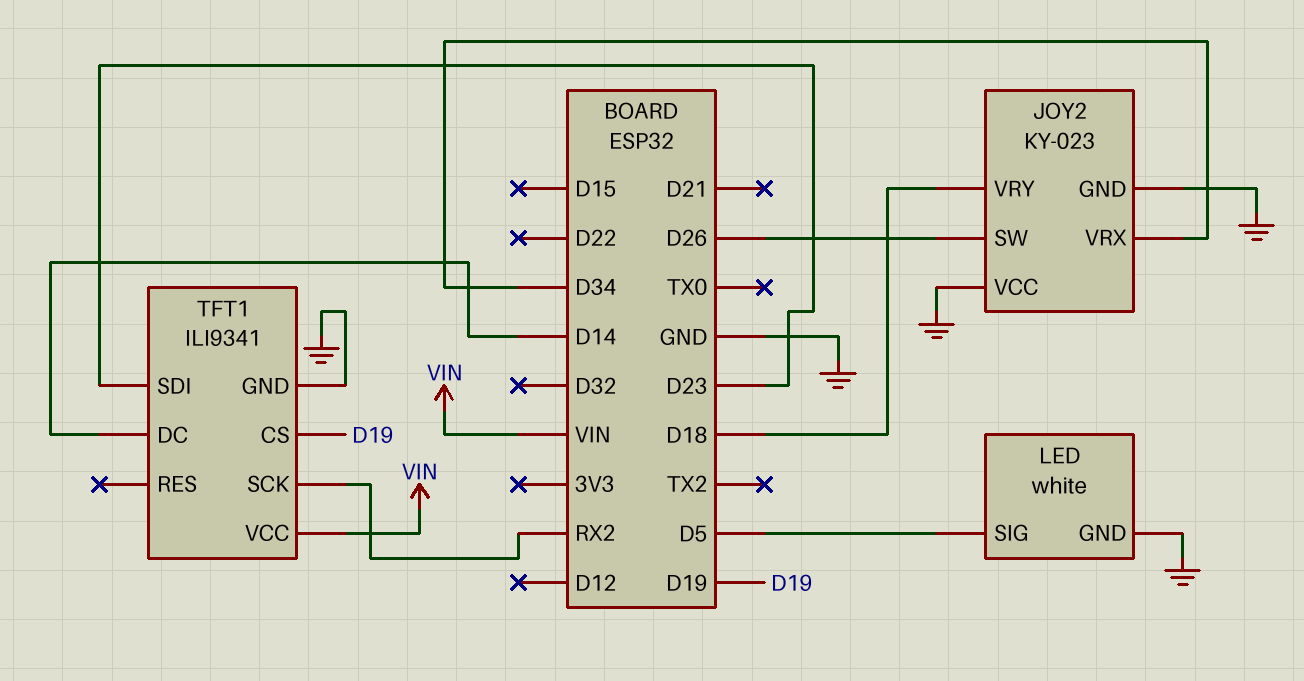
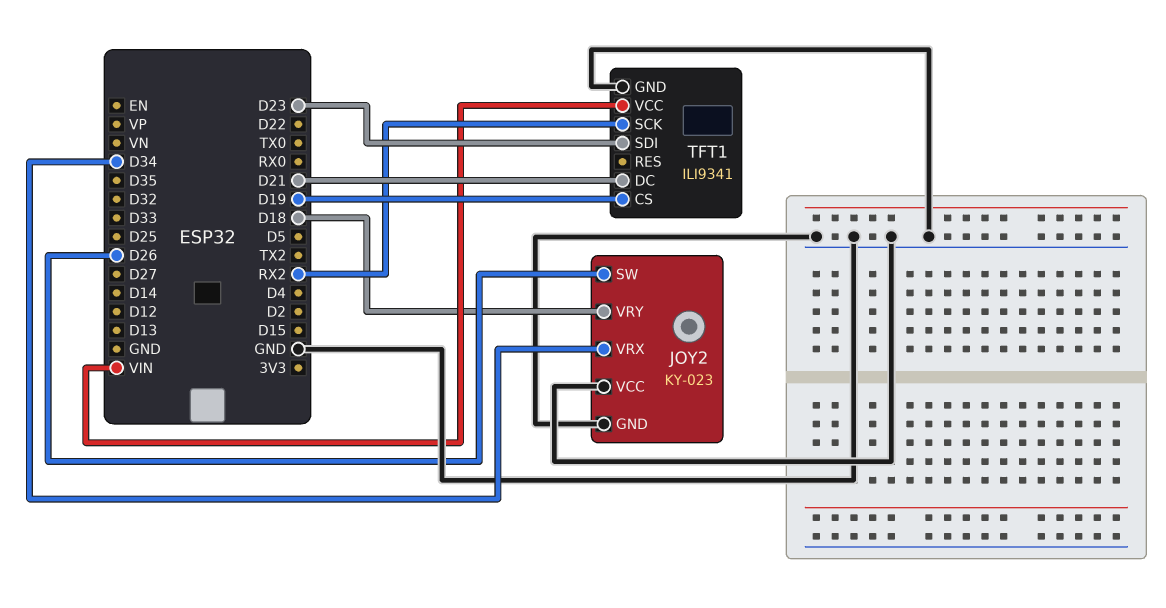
LED: white -> none
LED pin GND: GND -> none
LED pin SIG: D5 -> none
TFT1 pin DC: D14 -> D21

